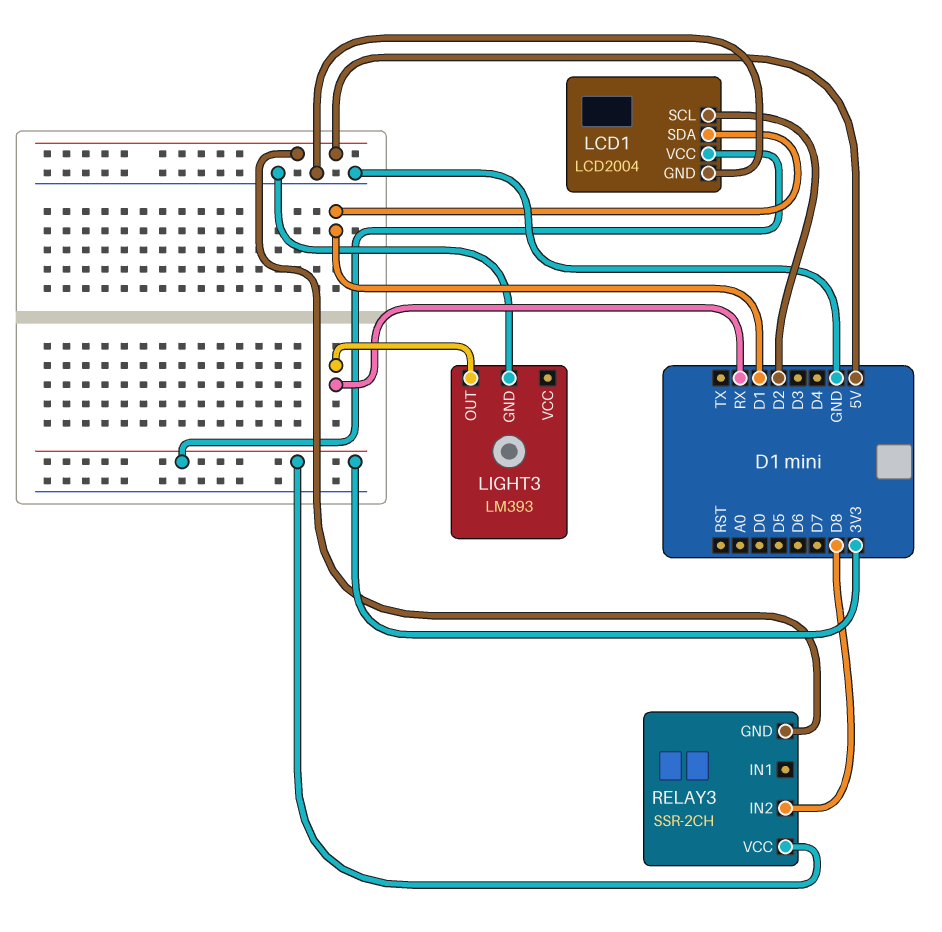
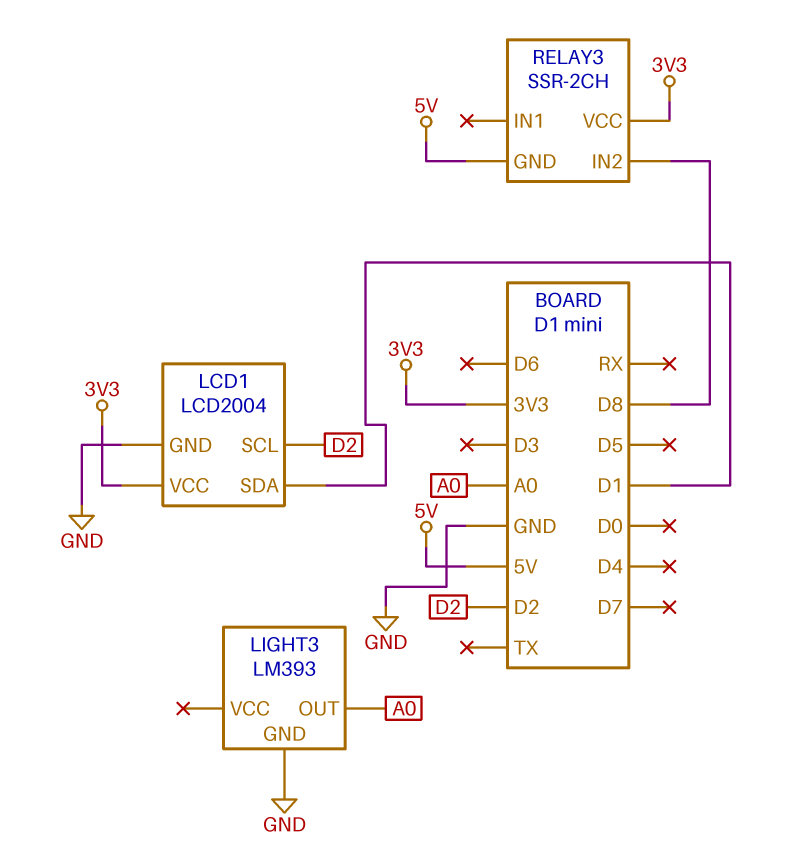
LIGHT3 pin OUT: RX -> A0

